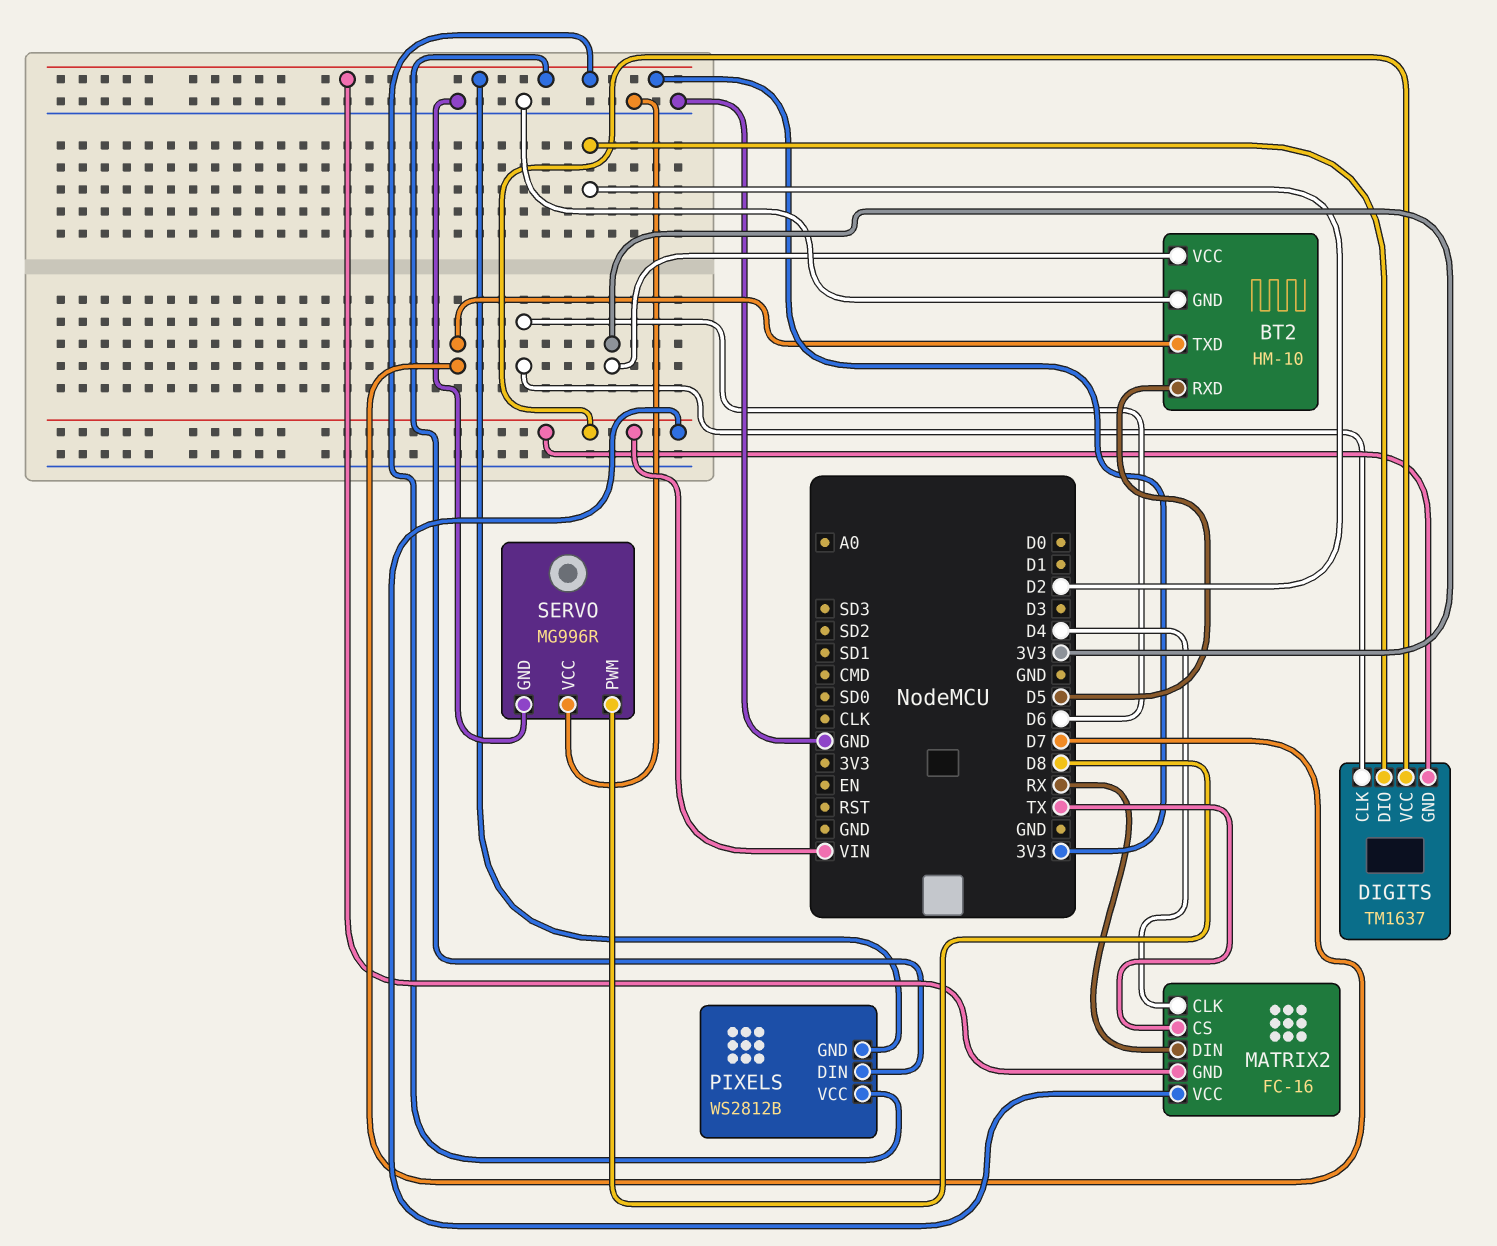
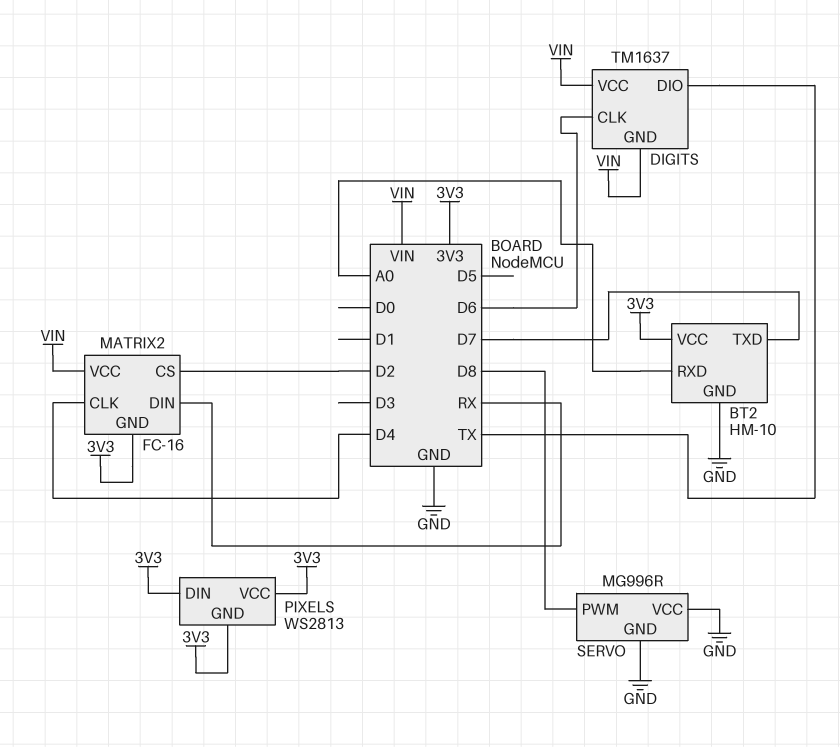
BT2 pin RXD: D5 -> A0
DIGITS pin DIO: D2 -> TX
MATRIX2 pin CS: TX -> D2
PIXELS: WS2812B -> WS2813

